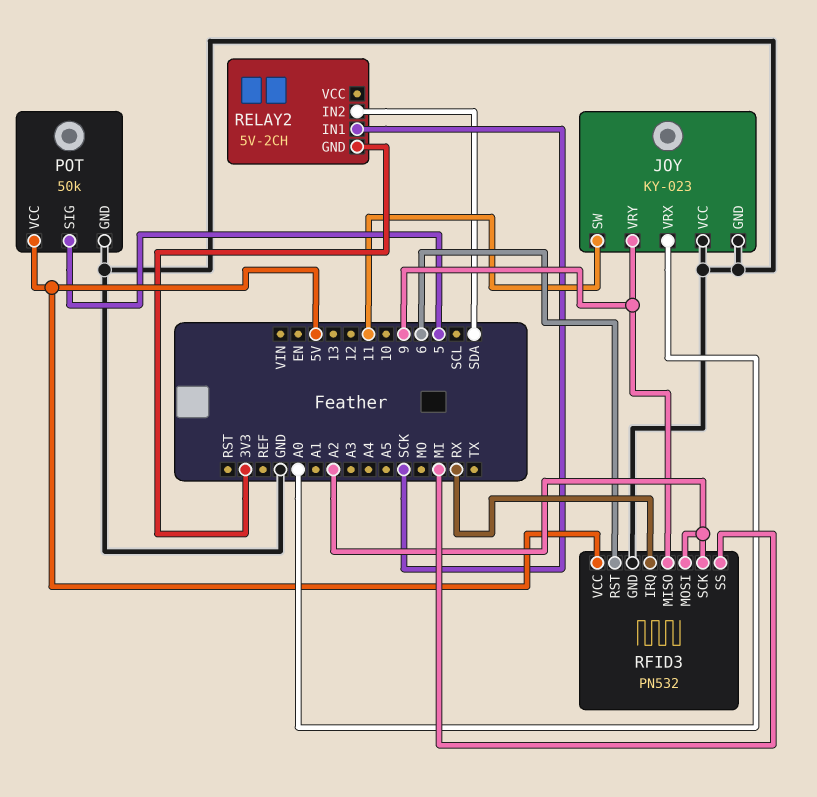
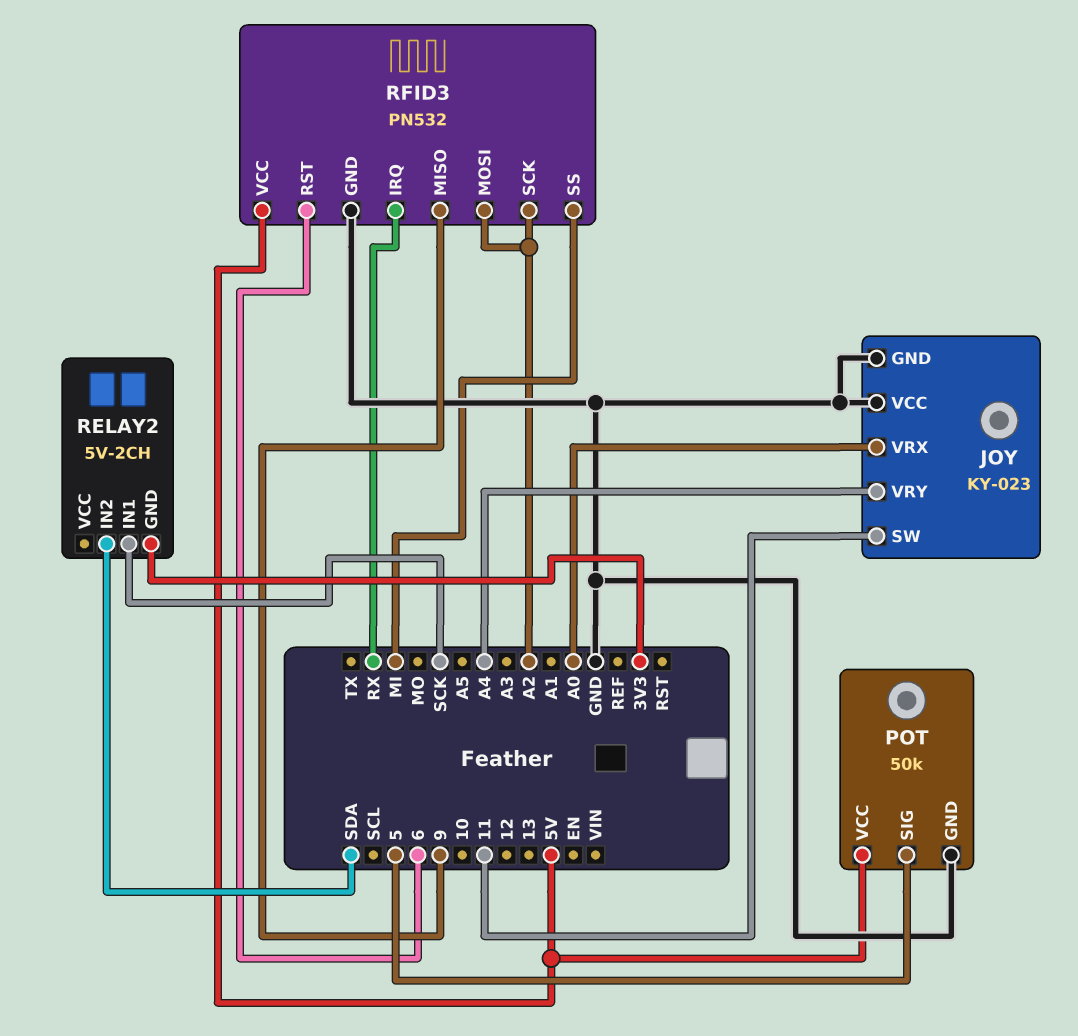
JOY pin VRY: 9 -> A4

